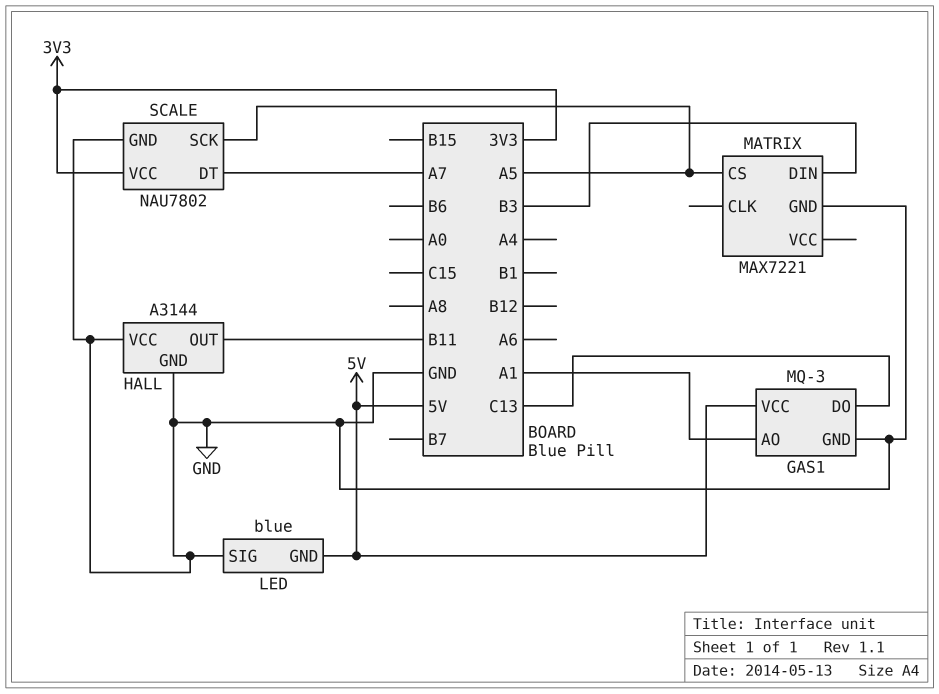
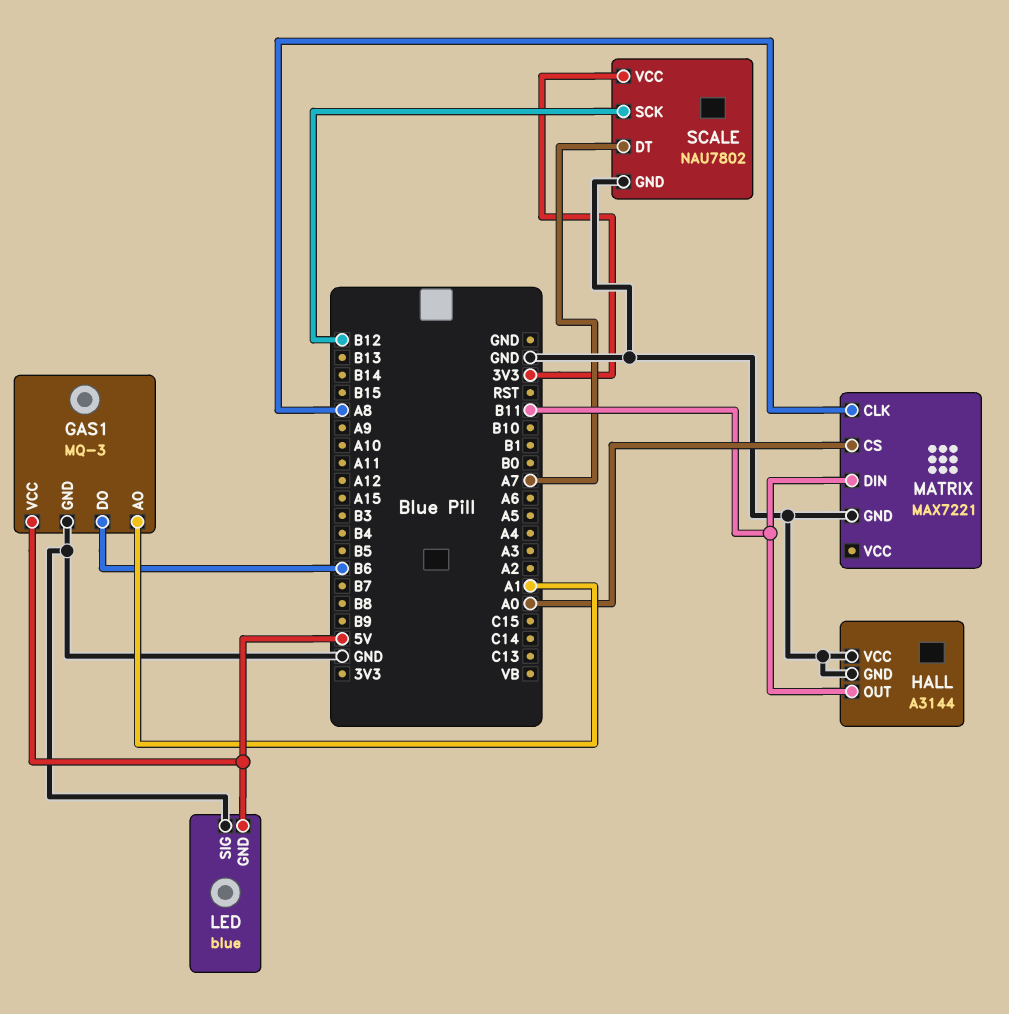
GAS1 pin DO: C13 -> B6
MATRIX pin CLK: none -> A8
MATRIX pin CS: A5 -> A0
MATRIX pin DIN: B3 -> B11
SCALE pin SCK: A5 -> B12

